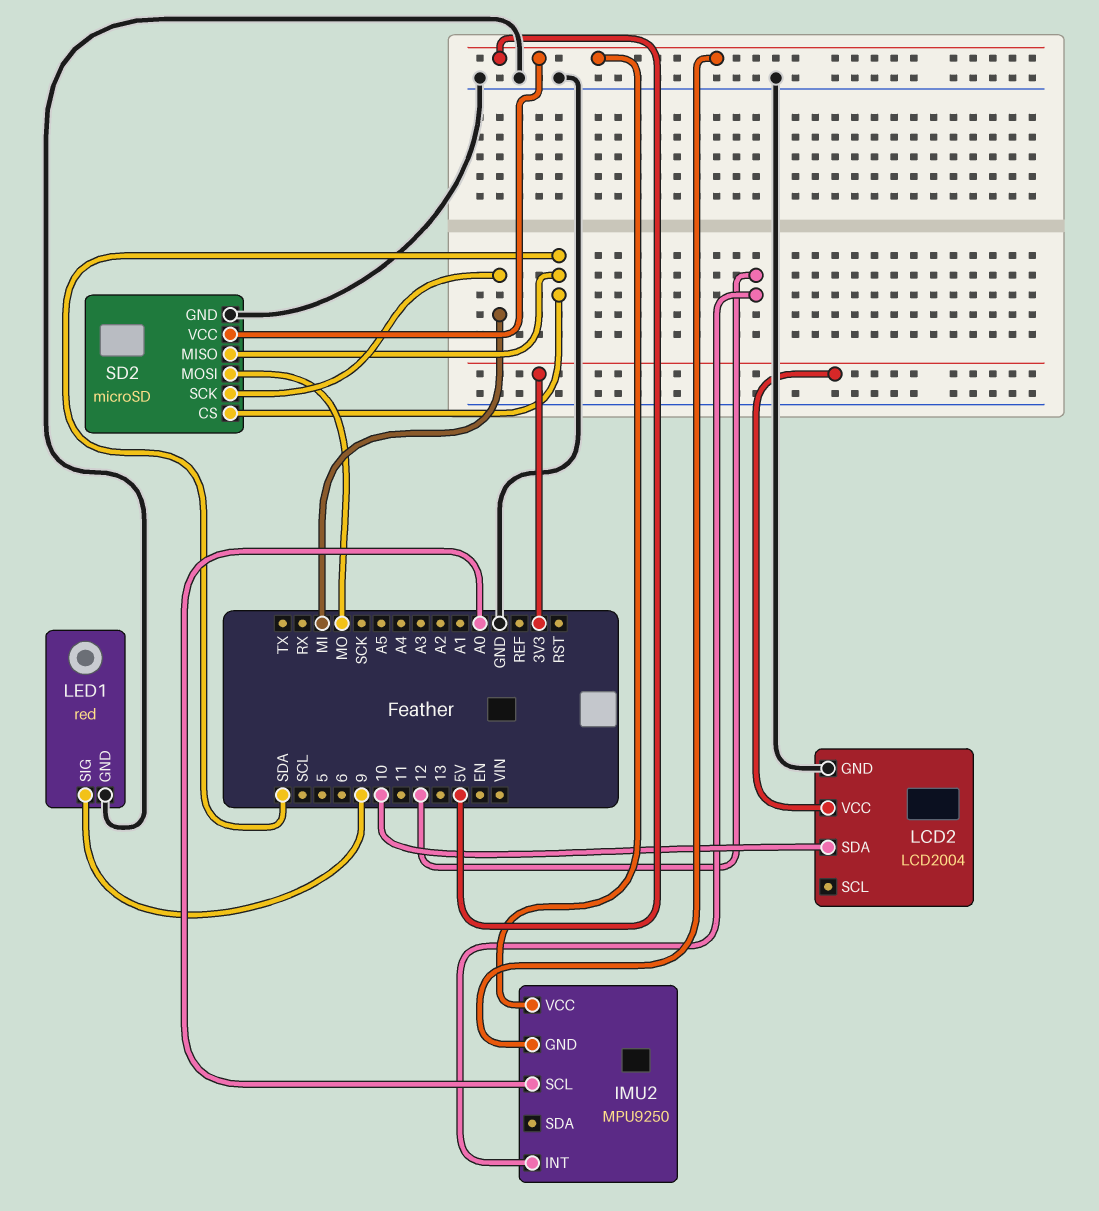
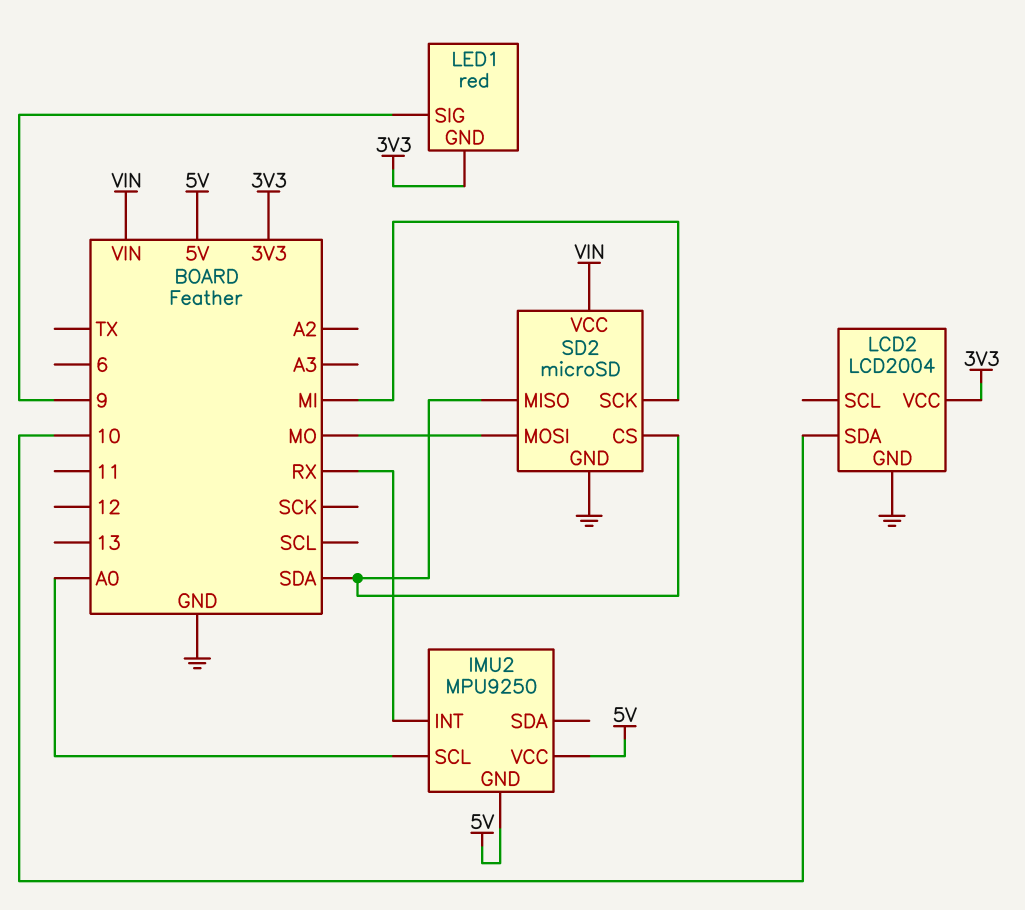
IMU2 pin INT: 12 -> RX
LED1 pin GND: GND -> 3V3
SD2 pin VCC: 5V -> VIN

